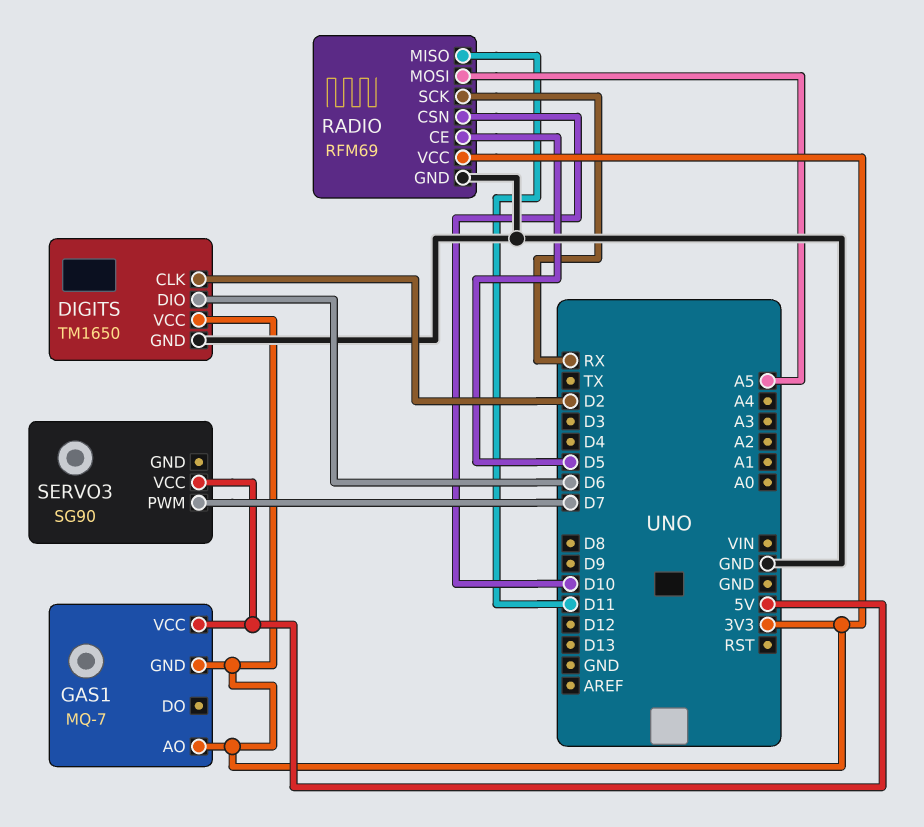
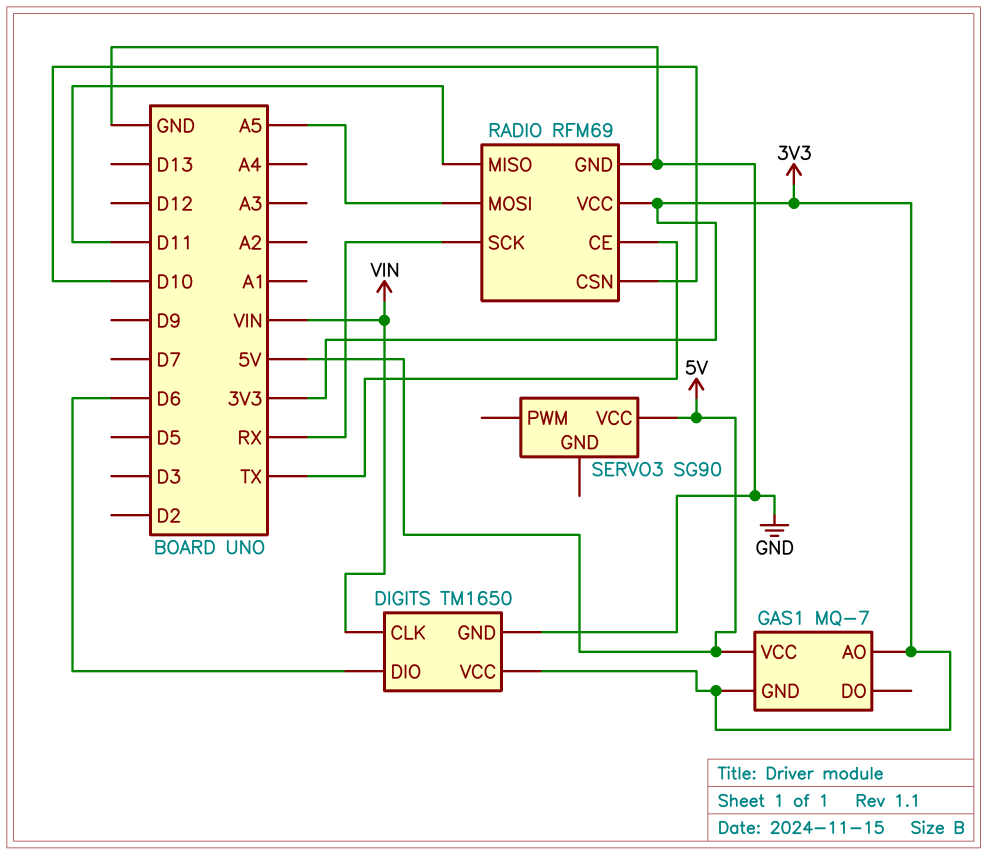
DIGITS pin CLK: D2 -> VIN
RADIO pin CE: D5 -> TX
SERVO3 pin PWM: D7 -> none

